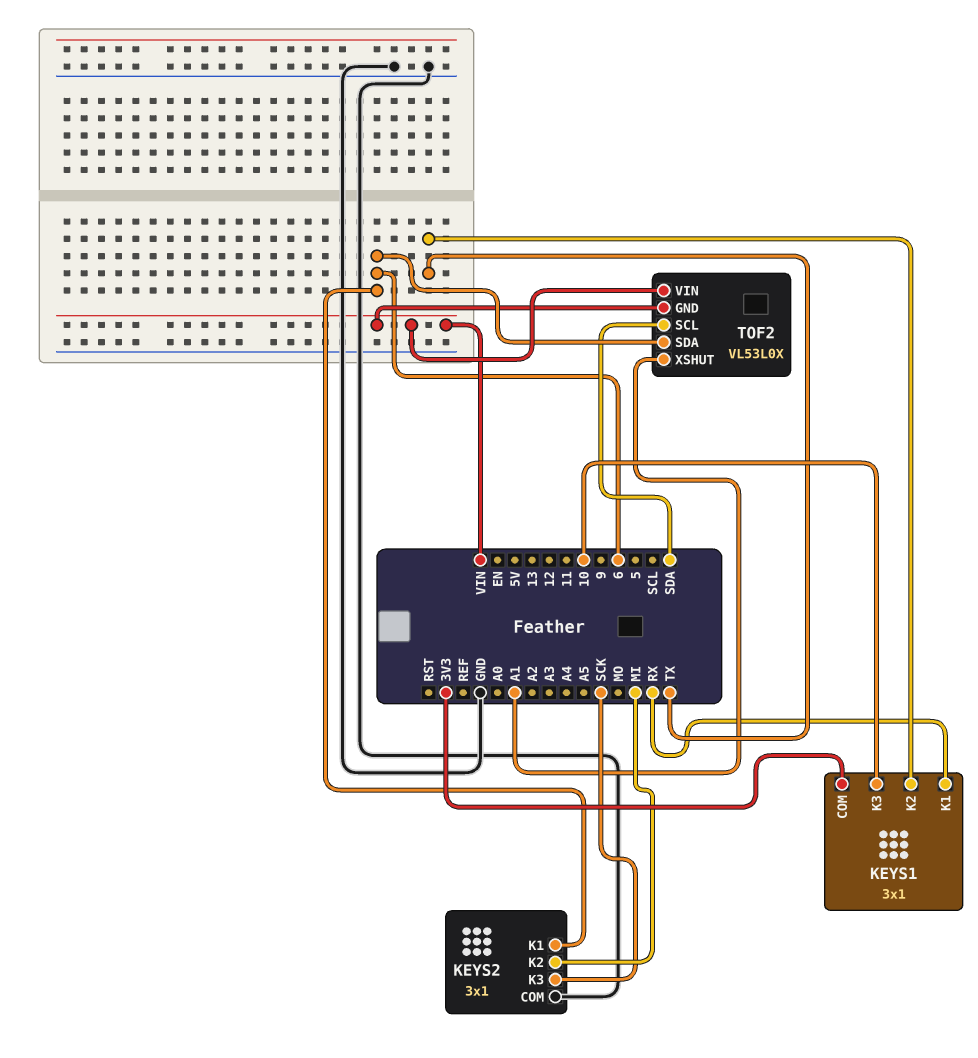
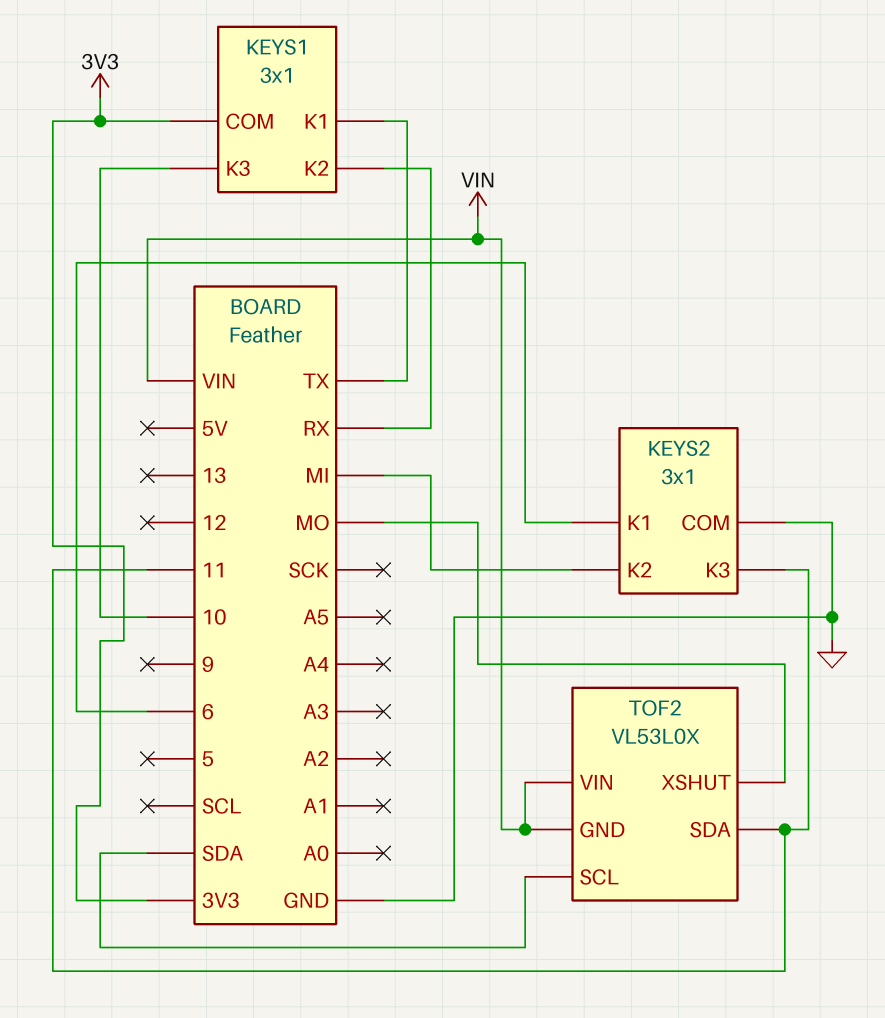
KEYS1 pin K1: RX -> TX
KEYS1 pin K2: TX -> RX
KEYS2 pin K3: SCK -> 11
TOF2 pin SDA: 6 -> 11
TOF2 pin XSHUT: A1 -> MO

